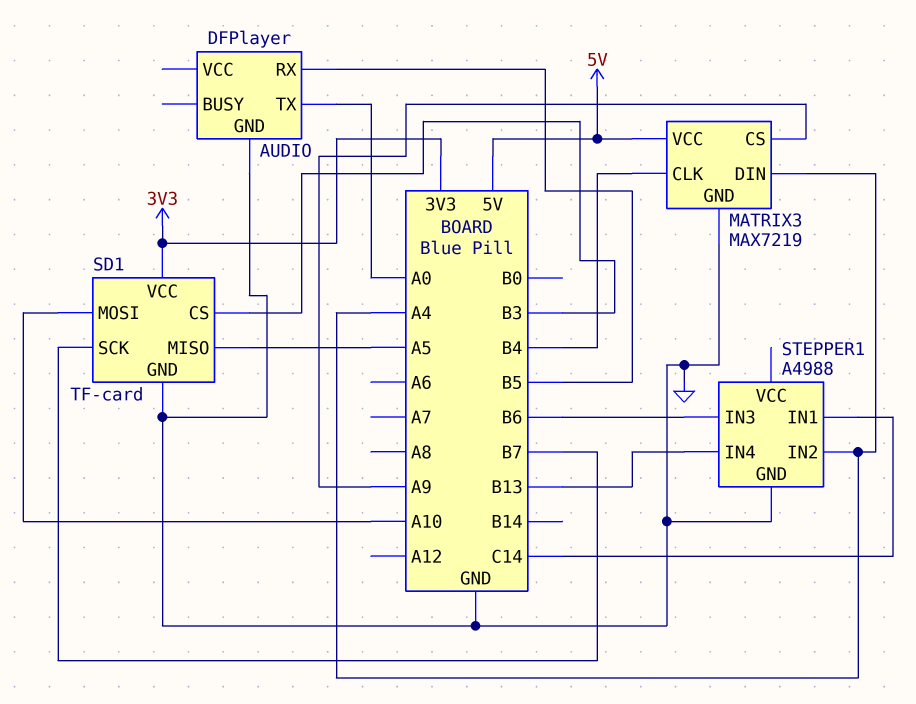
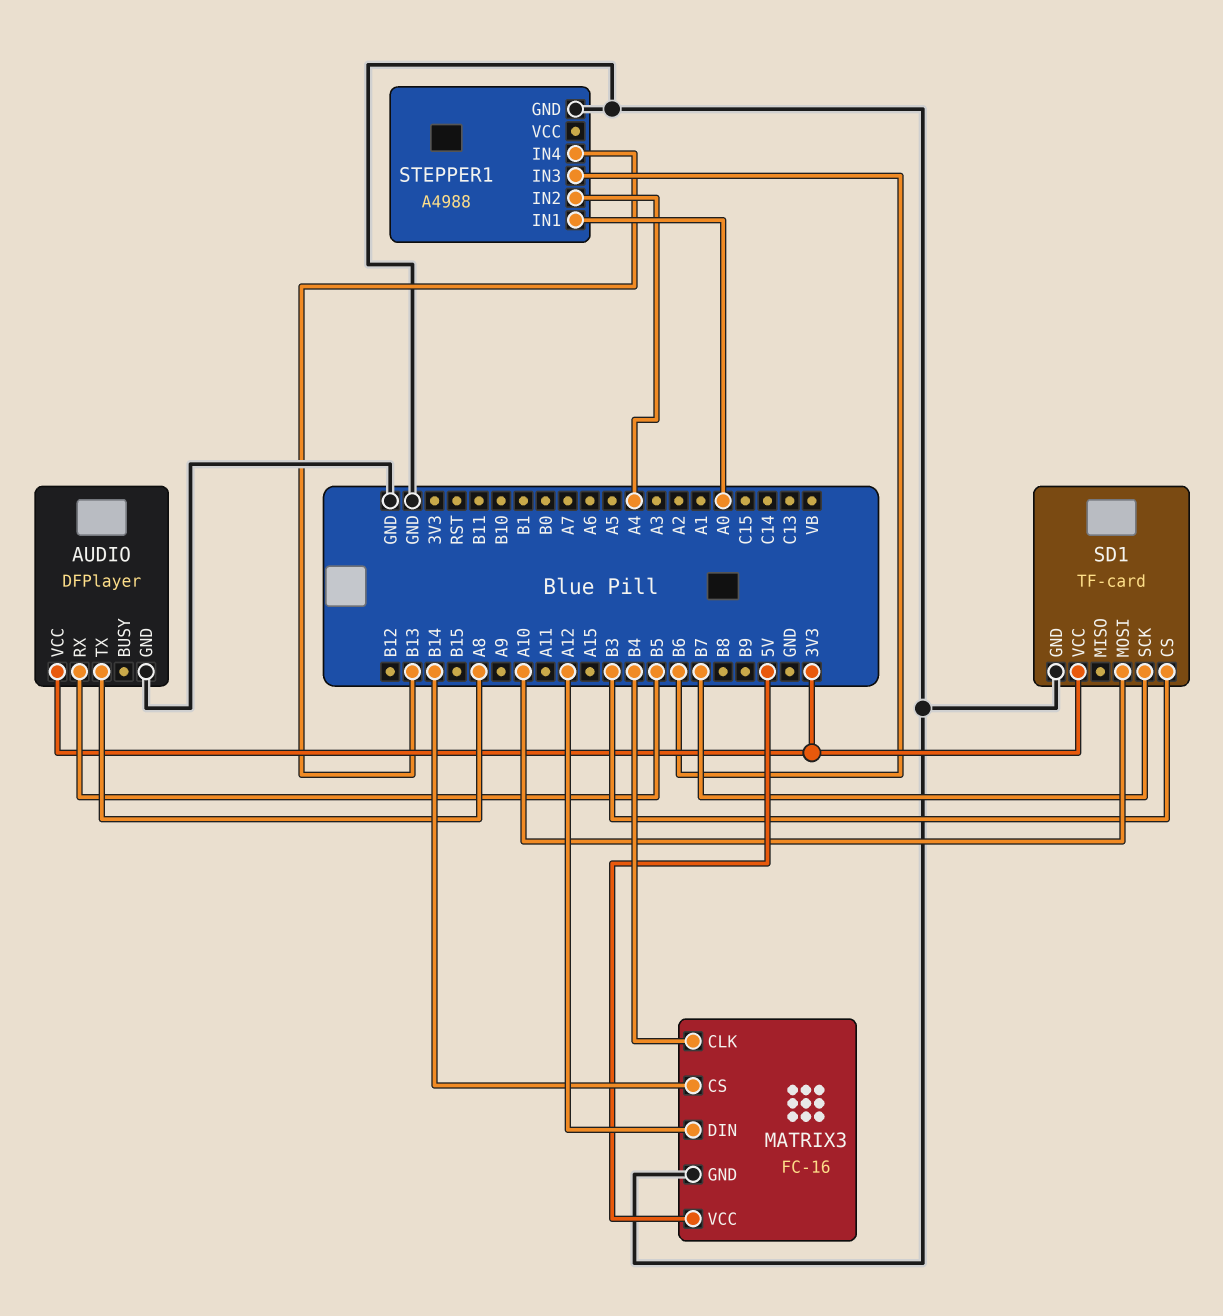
AUDIO pin TX: A0 -> A8
AUDIO pin VCC: none -> 3V3
MATRIX3: MAX7219 -> FC-16
MATRIX3 pin CS: A9 -> B14
MATRIX3 pin DIN: A4 -> A12
SD1 pin MISO: A5 -> none
STEPPER1 pin IN1: C14 -> A0

